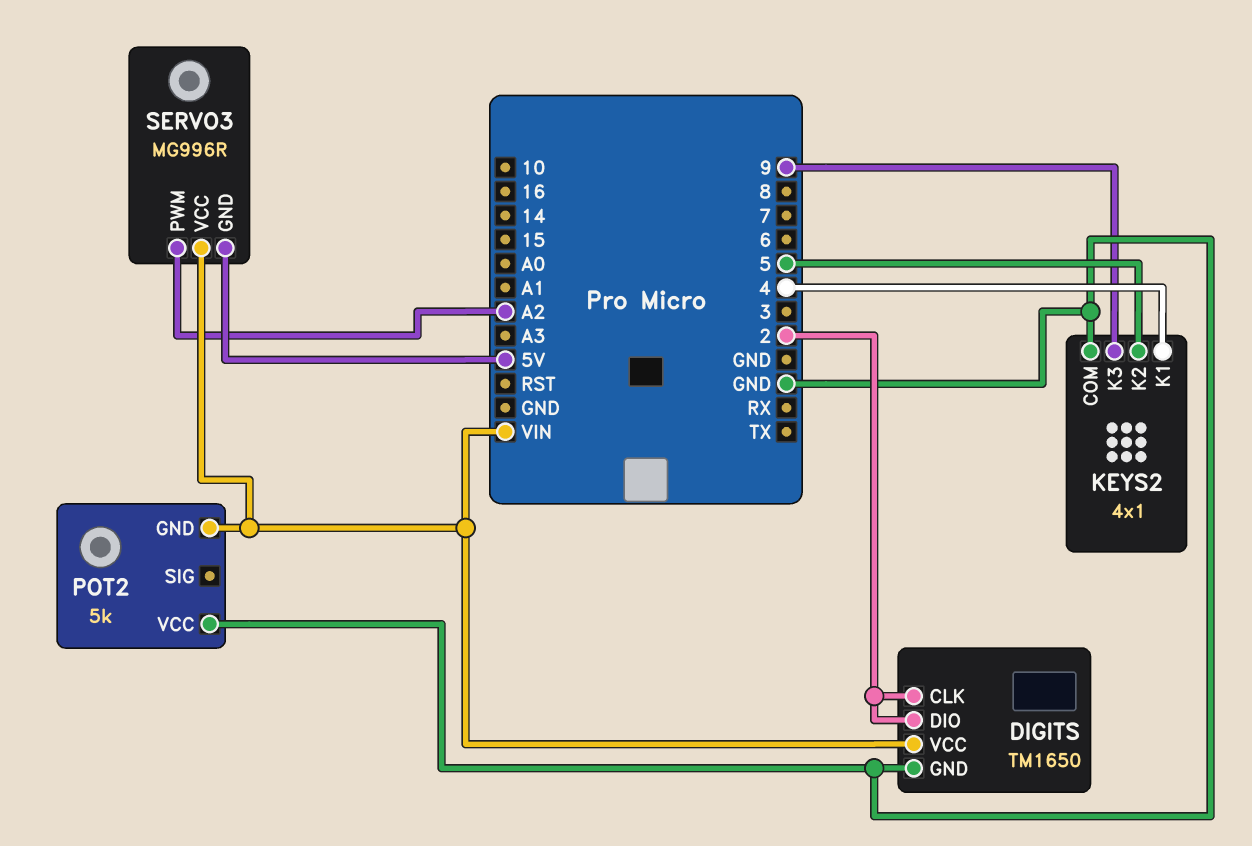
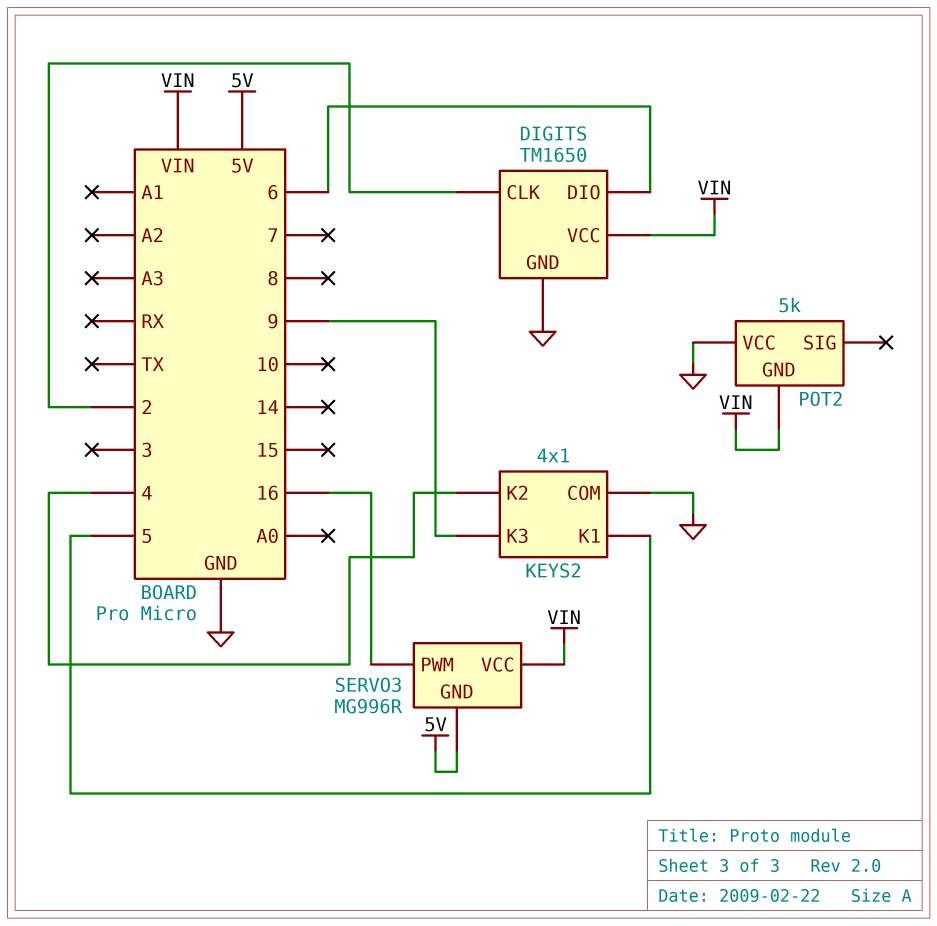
DIGITS pin DIO: 2 -> 6
KEYS2 pin K1: 4 -> 5
KEYS2 pin K2: 5 -> 4
SERVO3 pin PWM: A2 -> 16

